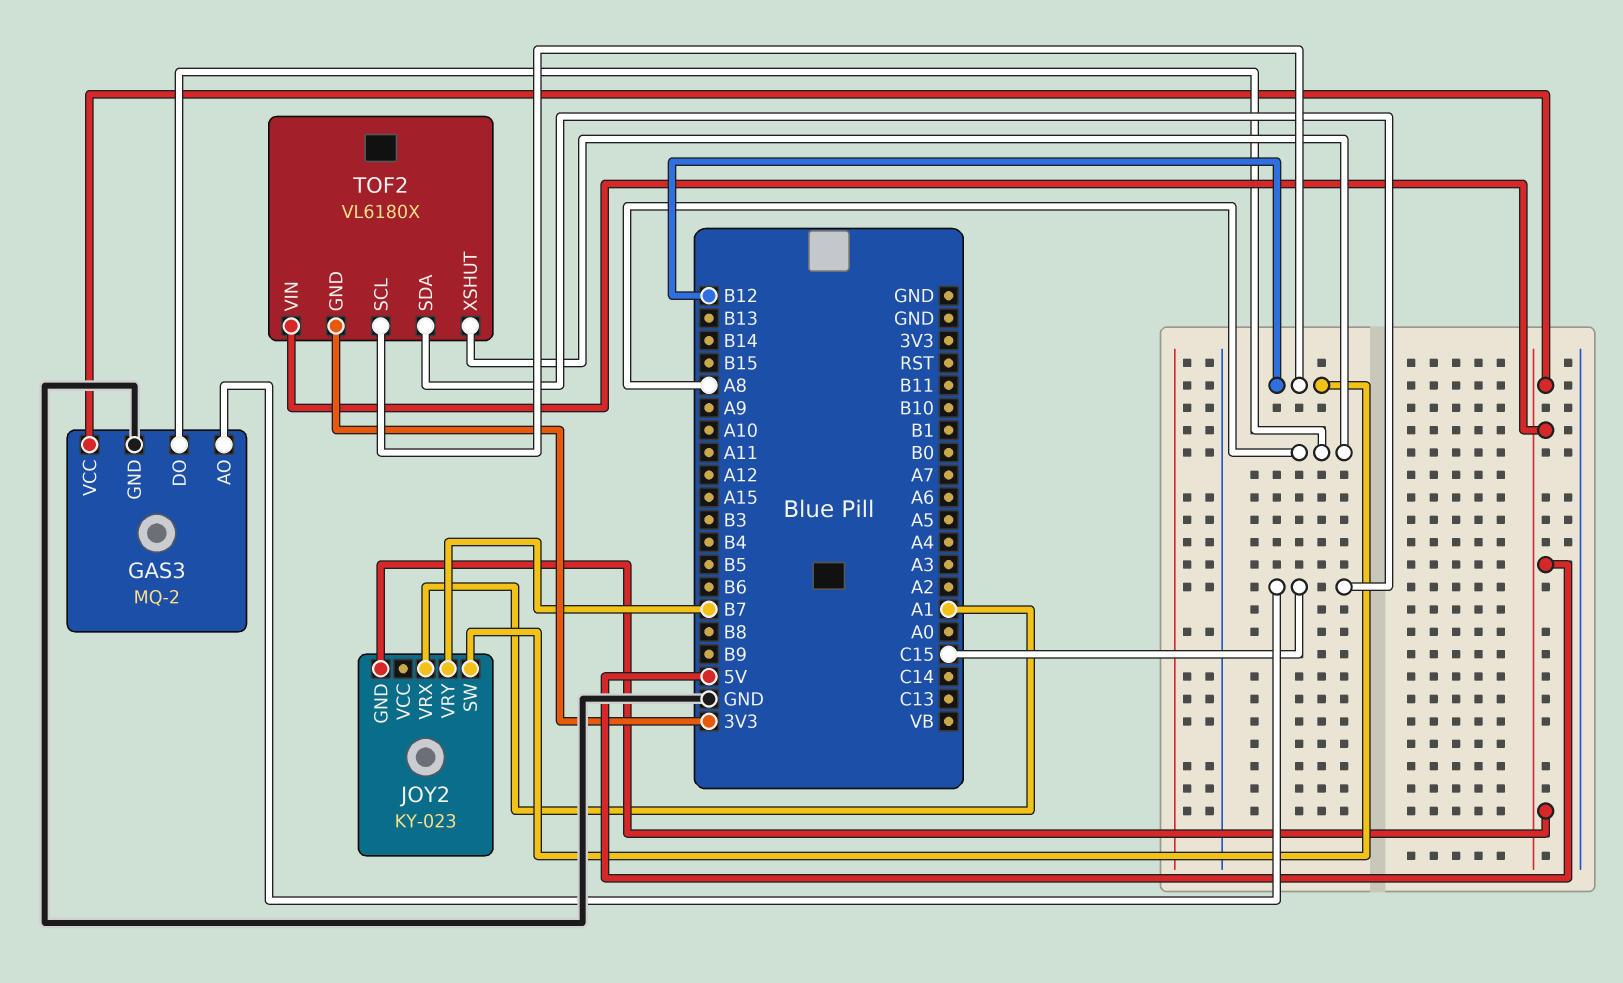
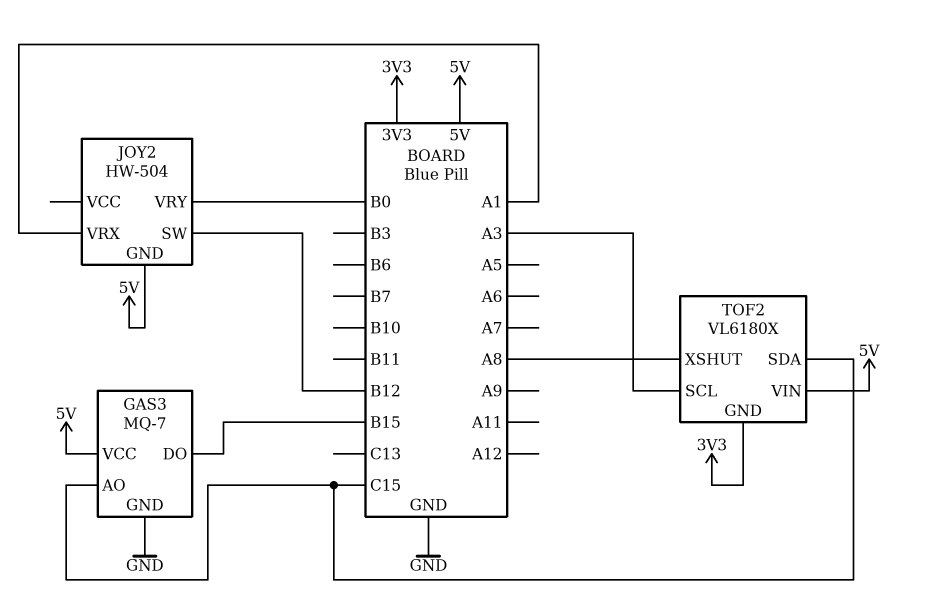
GAS3: MQ-2 -> MQ-7
GAS3 pin DO: A8 -> B15
JOY2: KY-023 -> HW-504
JOY2 pin VRY: B7 -> B0
TOF2 pin SCL: B12 -> A3

